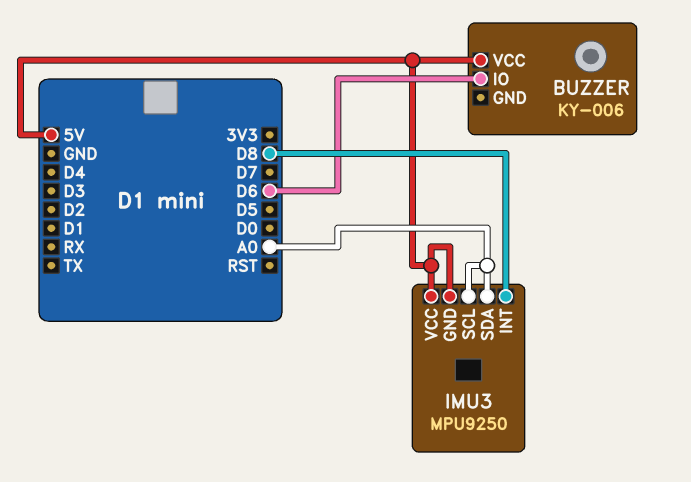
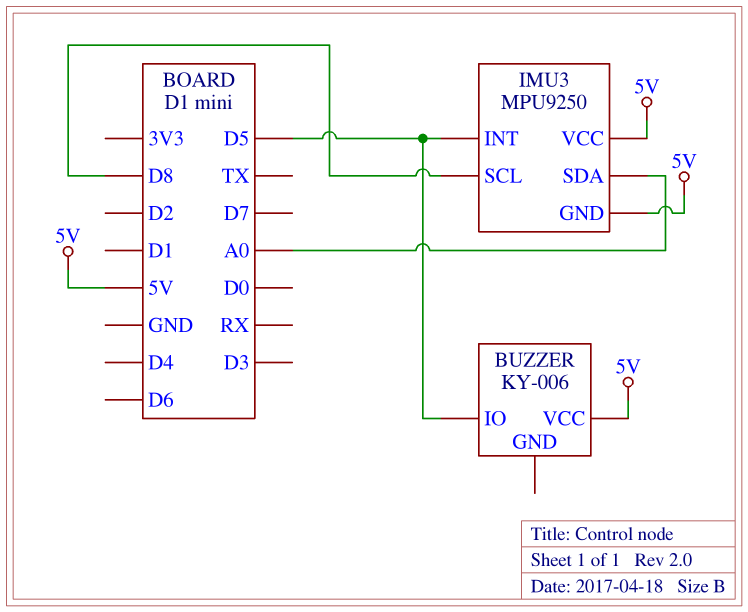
BUZZER pin IO: D6 -> D5
IMU3 pin INT: D8 -> D5
IMU3 pin SCL: A0 -> D8

